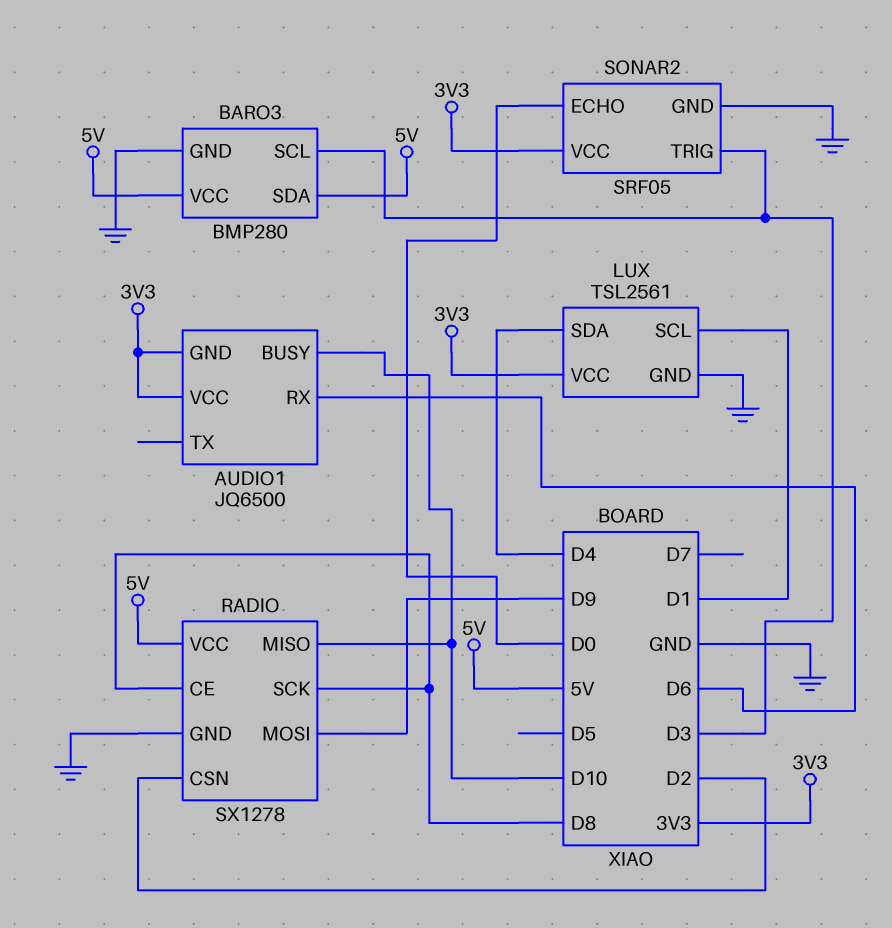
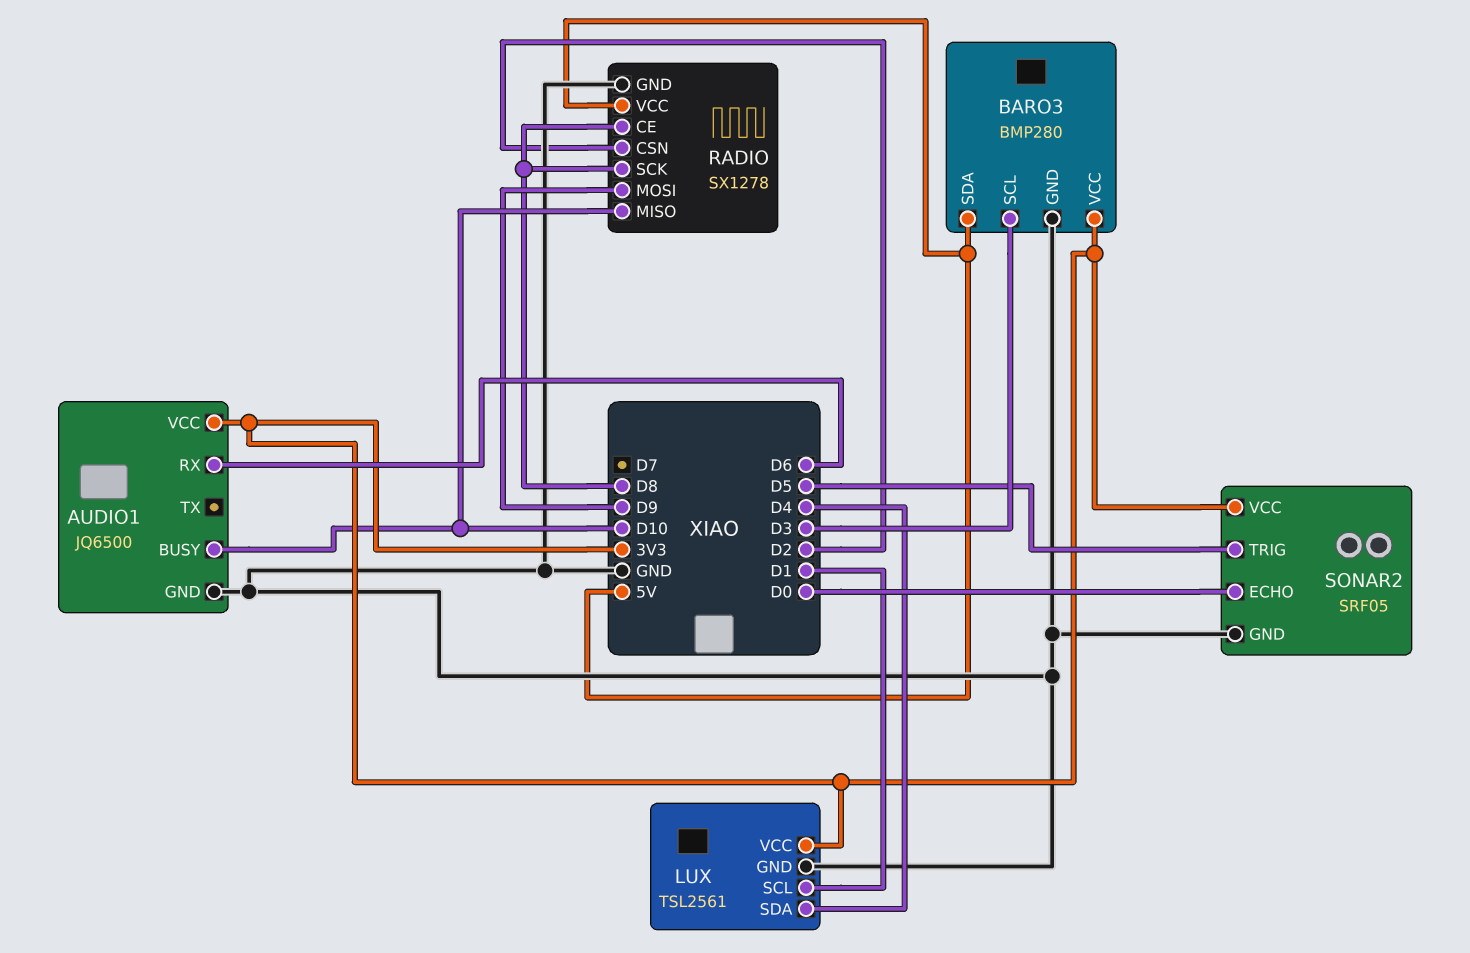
AUDIO1 pin GND: 3V3 -> GND
BARO3 pin VCC: 5V -> 3V3
SONAR2 pin TRIG: D3 -> D5

